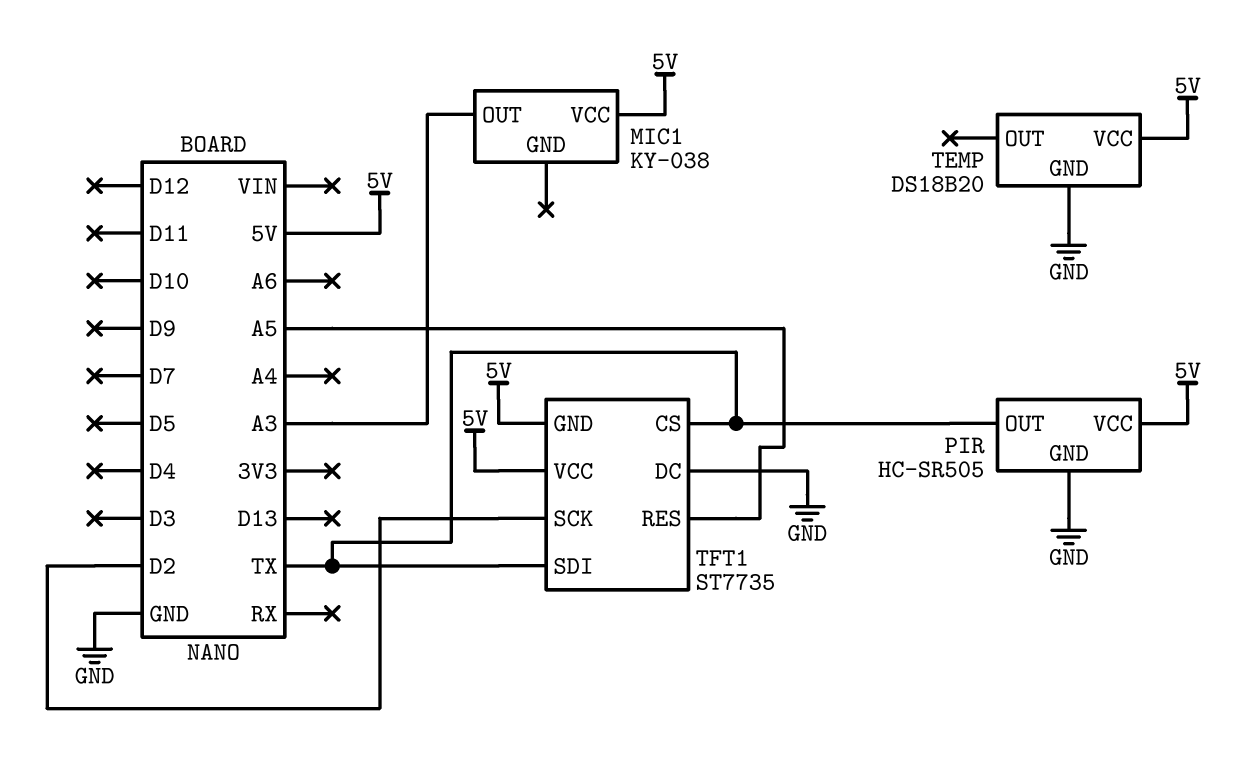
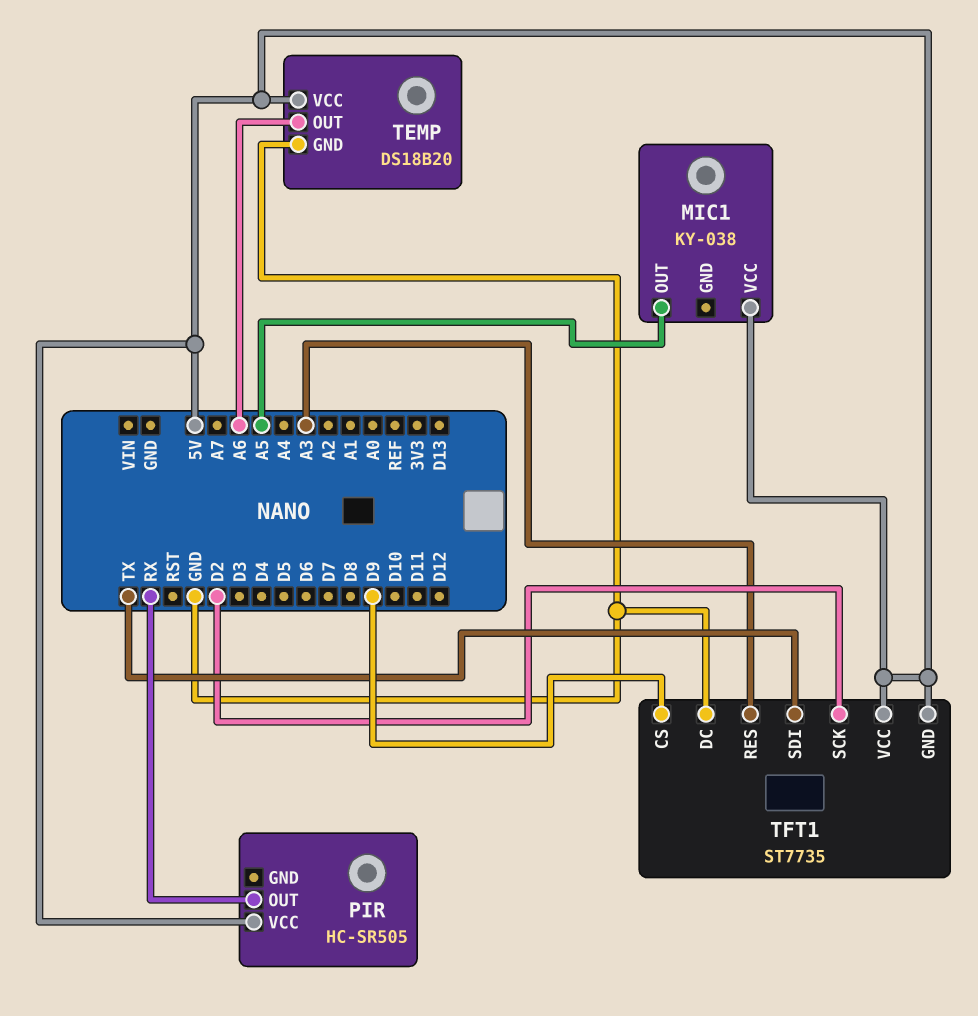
MIC1 pin OUT: A3 -> A5
PIR pin GND: GND -> none
PIR pin OUT: TX -> RX
TEMP pin OUT: none -> A6
TFT1 pin CS: TX -> D9
TFT1 pin RES: A5 -> A3

